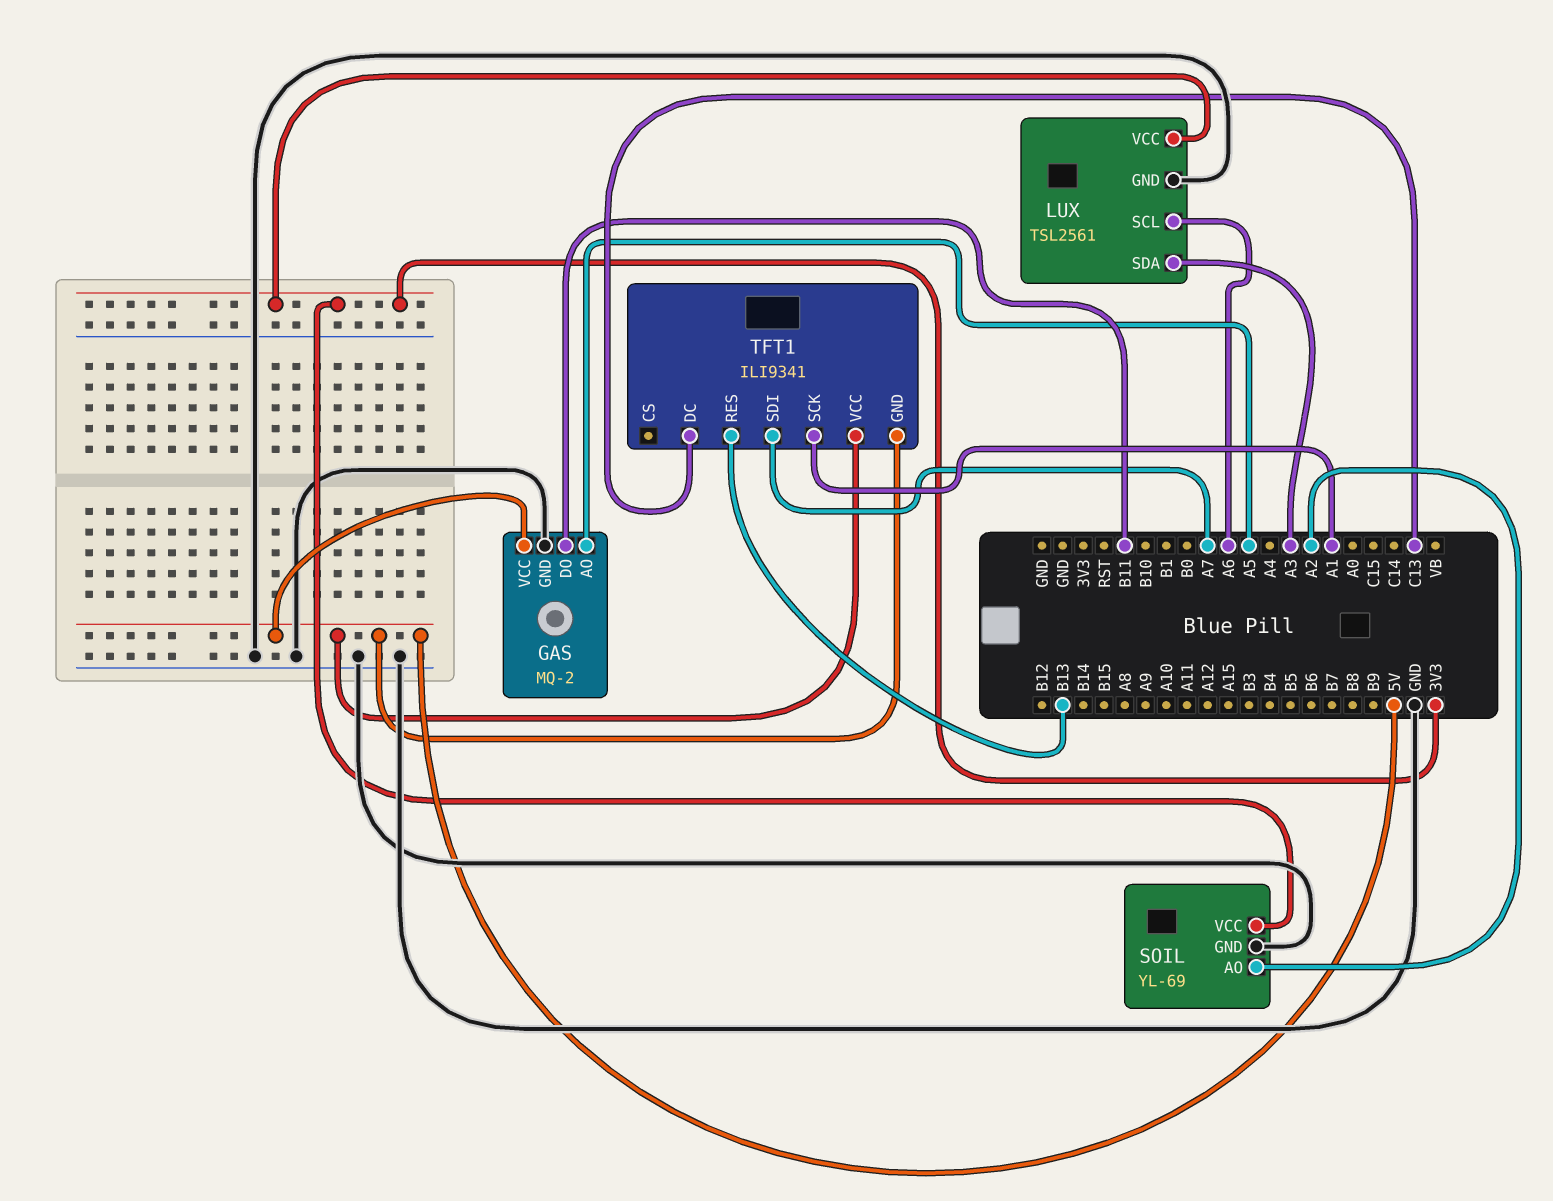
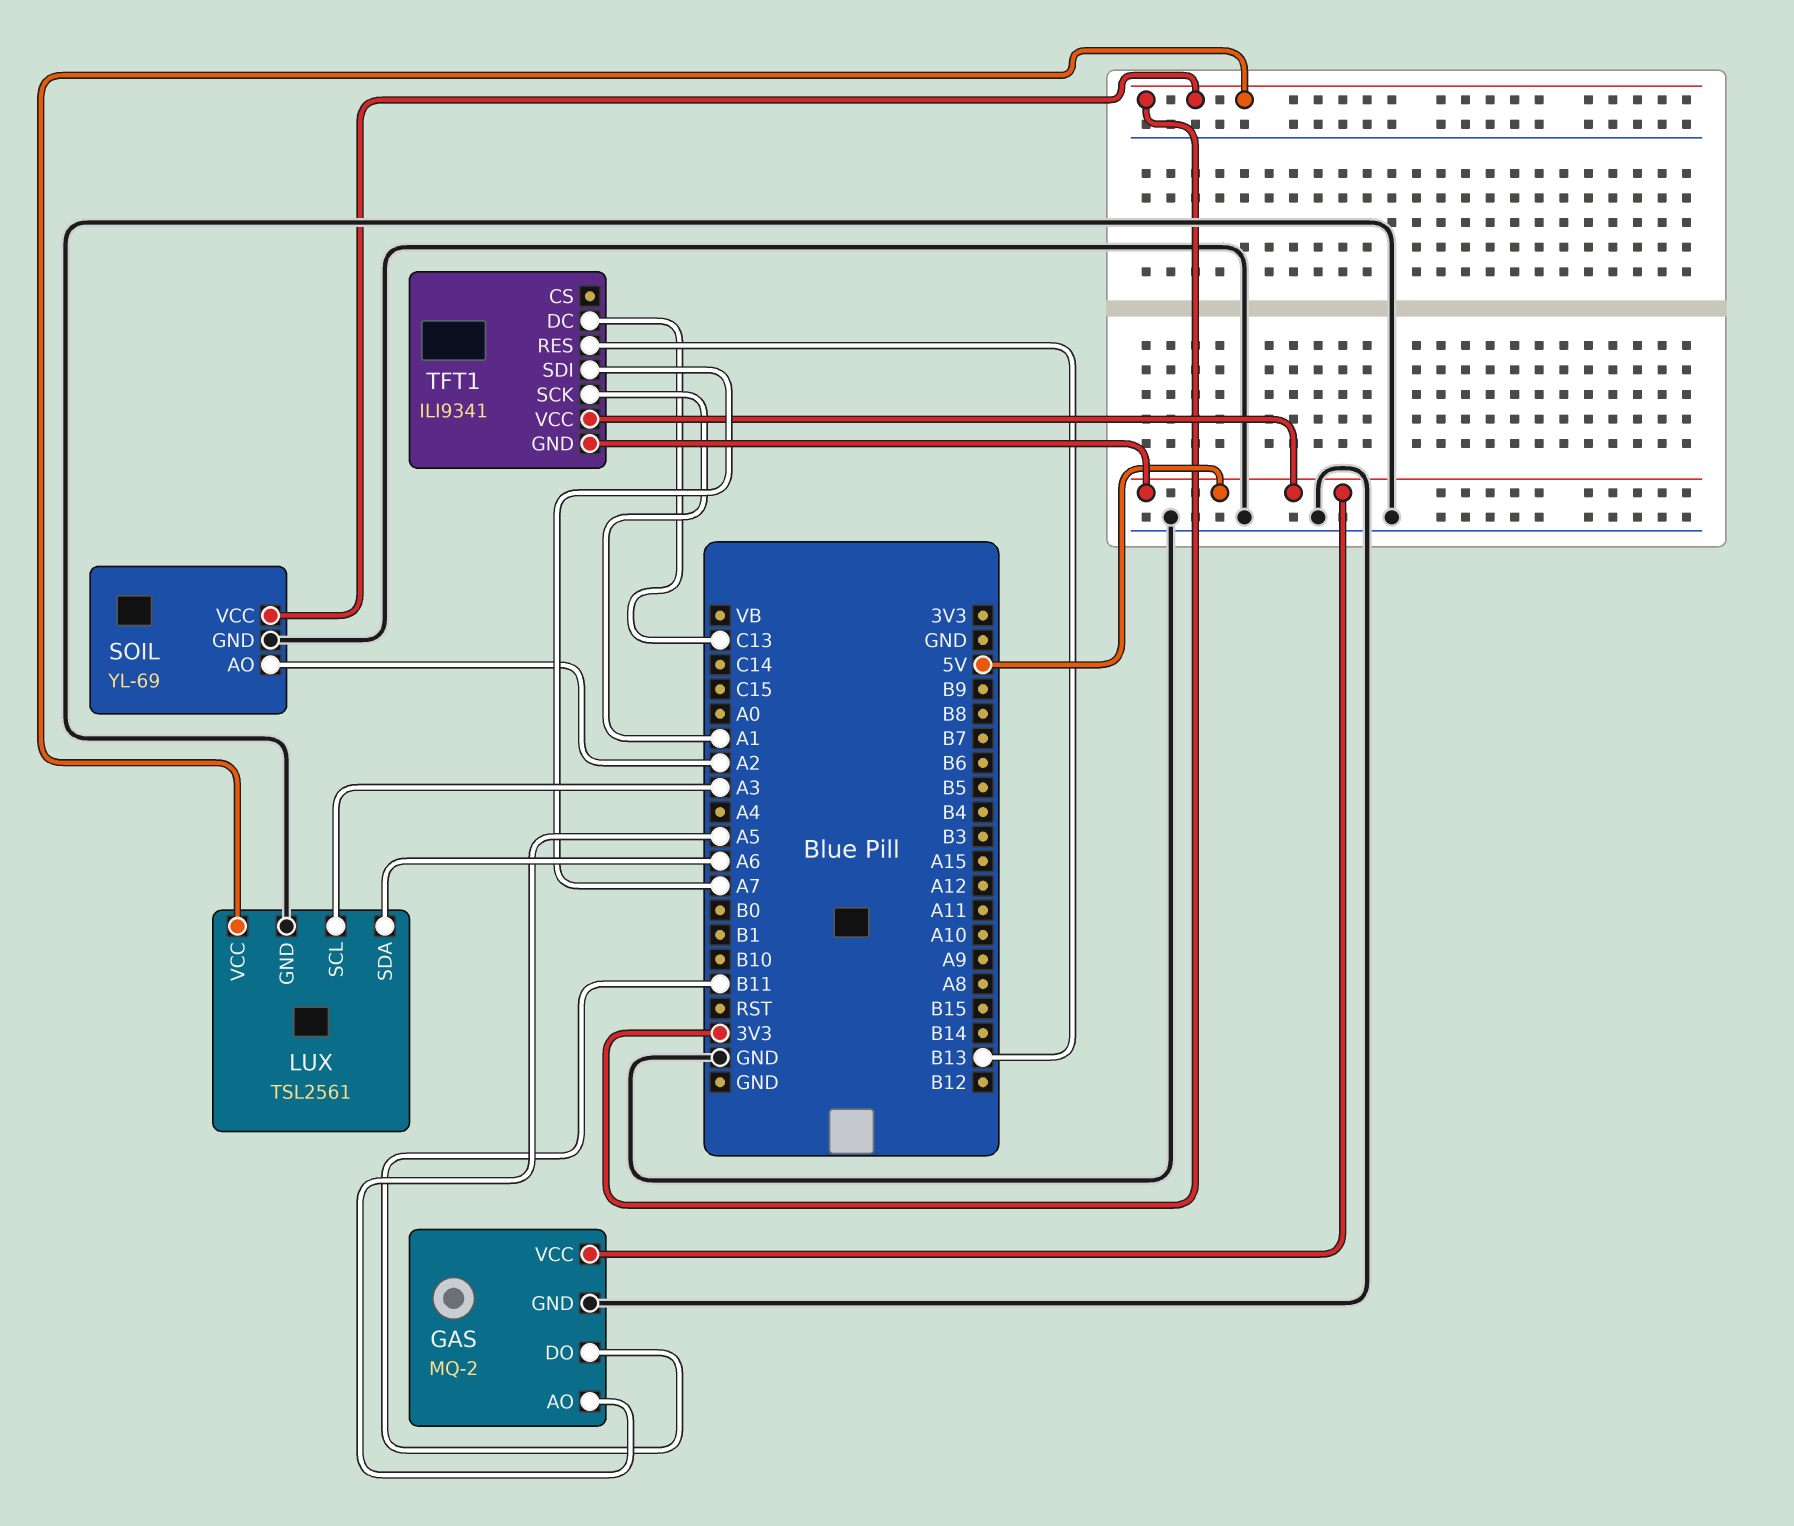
LUX pin SCL: A6 -> A3
LUX pin SDA: A3 -> A6

